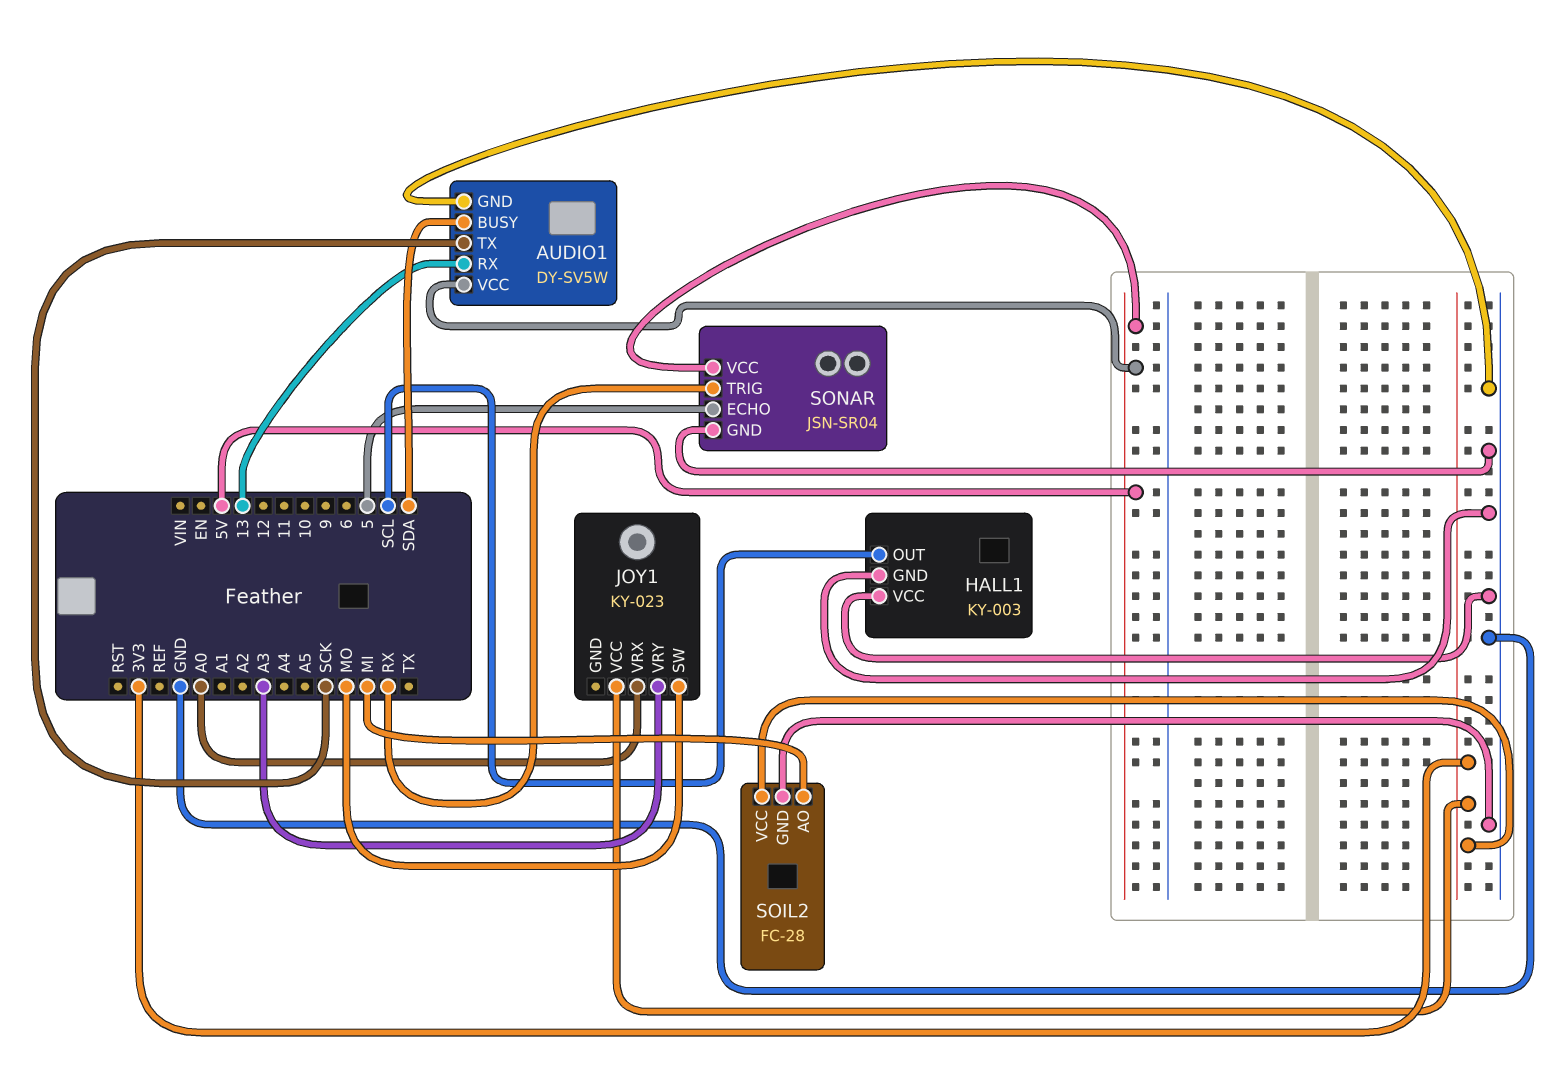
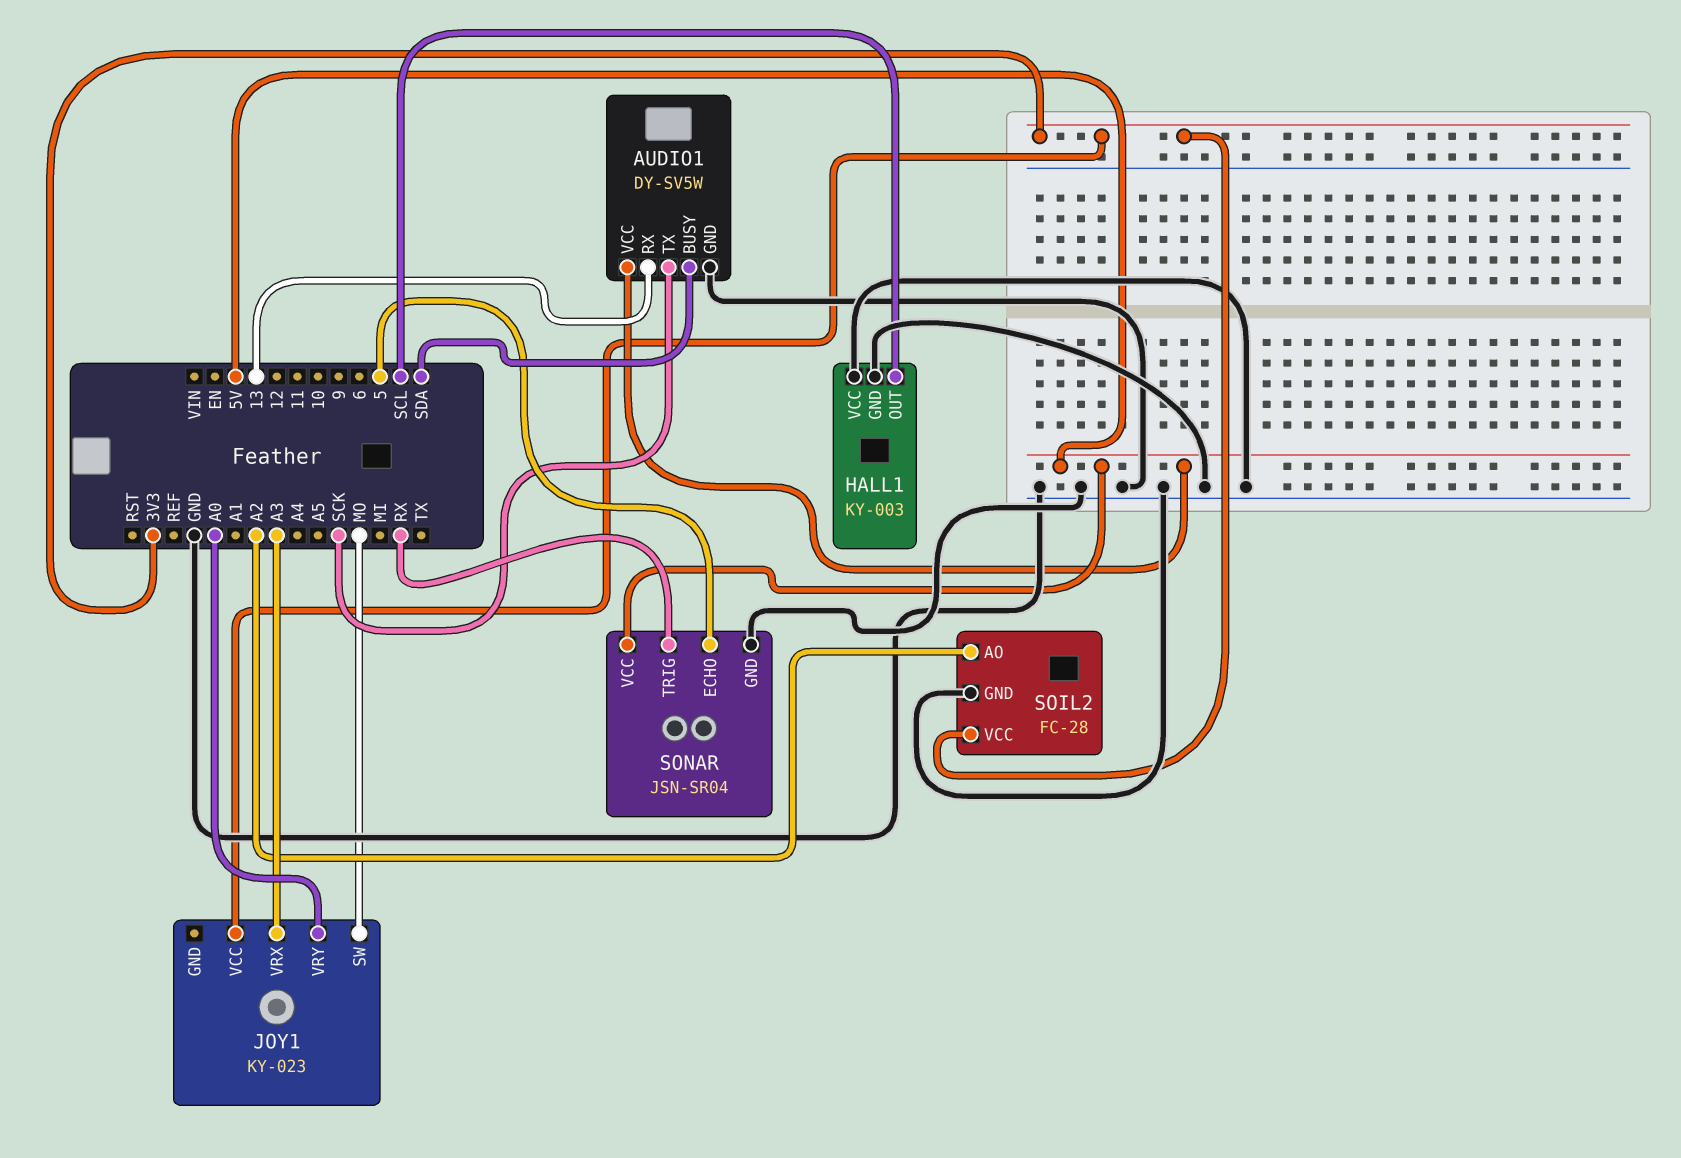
JOY1 pin VRX: A0 -> A3
JOY1 pin VRY: A3 -> A0
SOIL2 pin AO: MI -> A2

